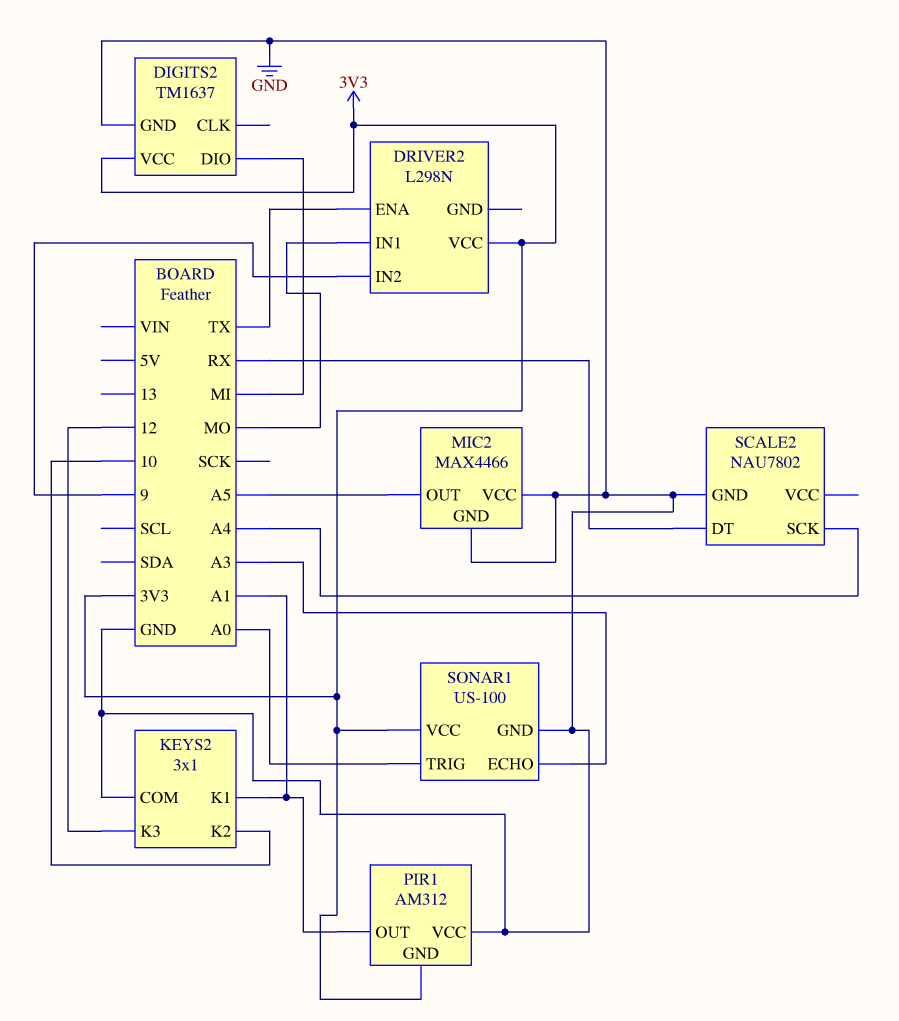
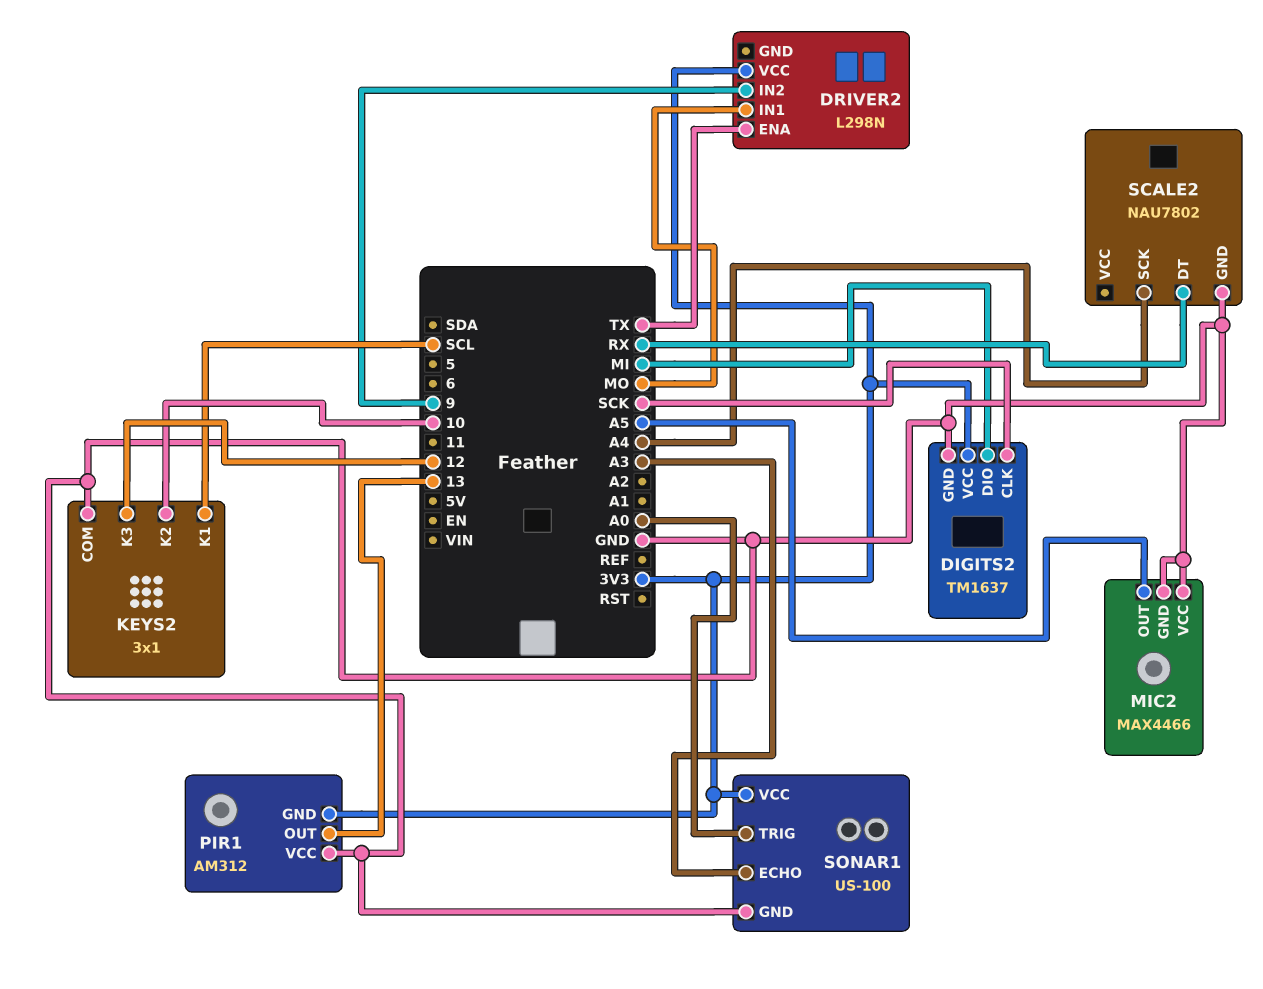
DIGITS2 pin CLK: none -> SCK
KEYS2 pin K1: A1 -> SCL
PIR1 pin OUT: A1 -> 13

